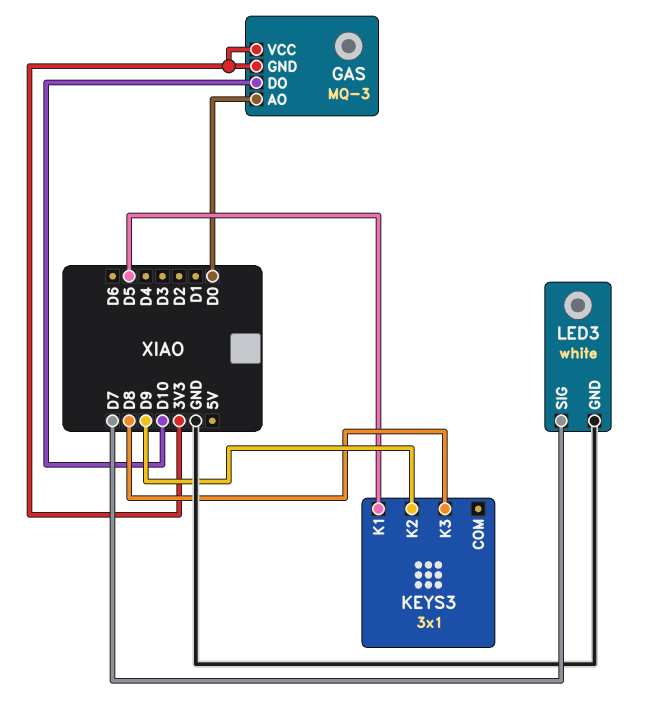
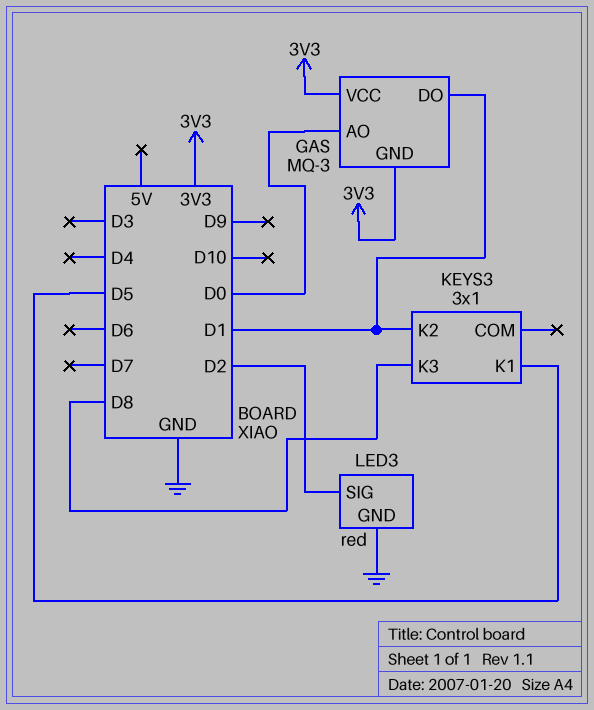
GAS pin DO: D10 -> D1
KEYS3 pin K2: D9 -> D1
LED3: white -> red
LED3 pin SIG: D7 -> D2

